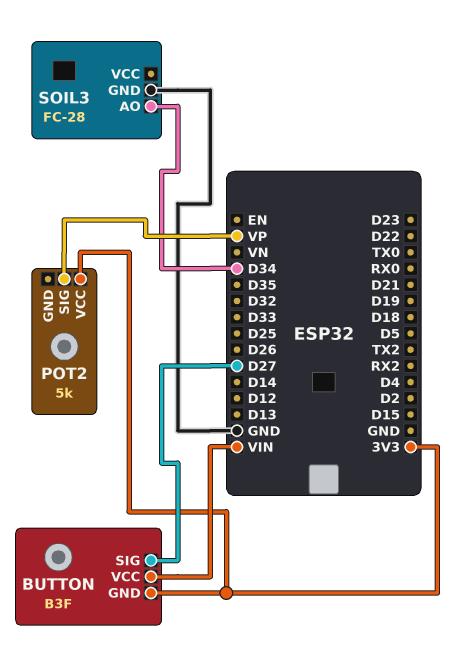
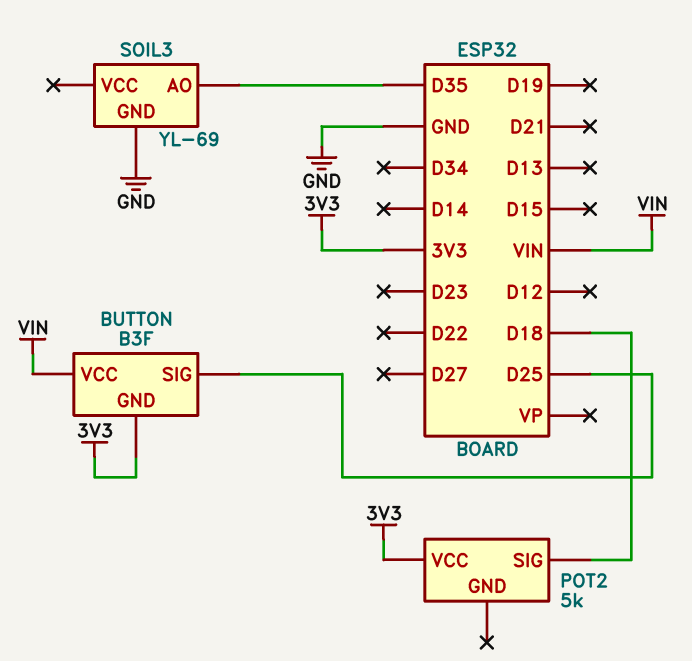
BUTTON pin SIG: D27 -> D25
POT2 pin SIG: VP -> D18
SOIL3: FC-28 -> YL-69
SOIL3 pin AO: D34 -> D35

